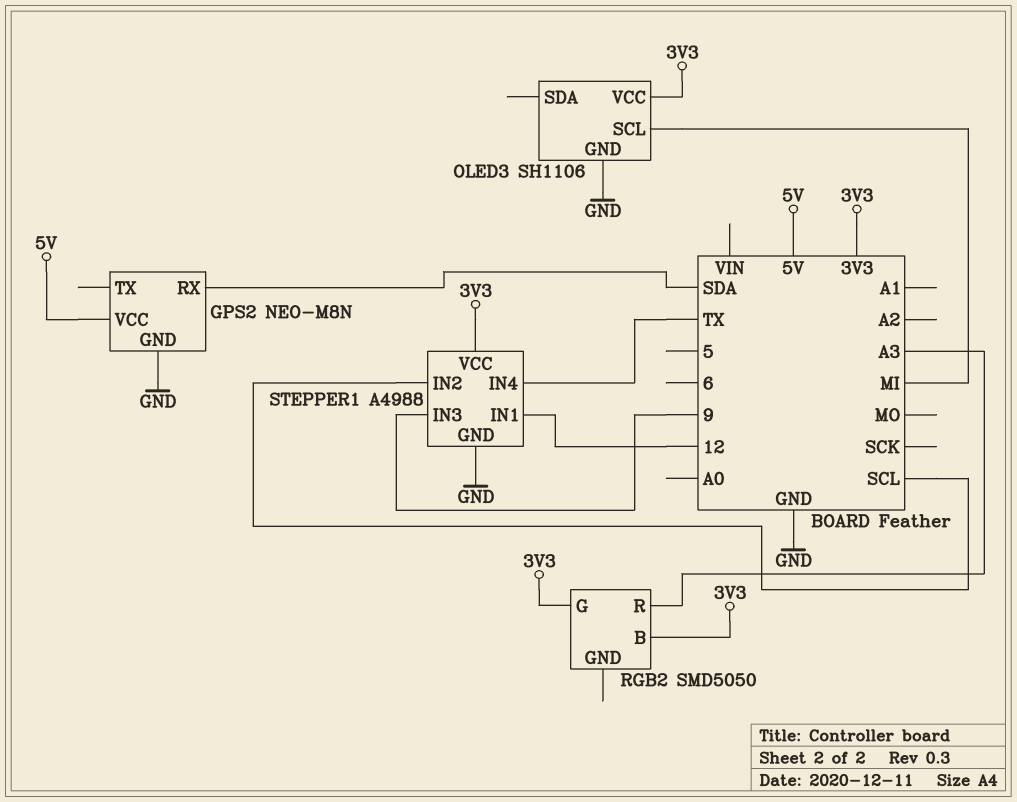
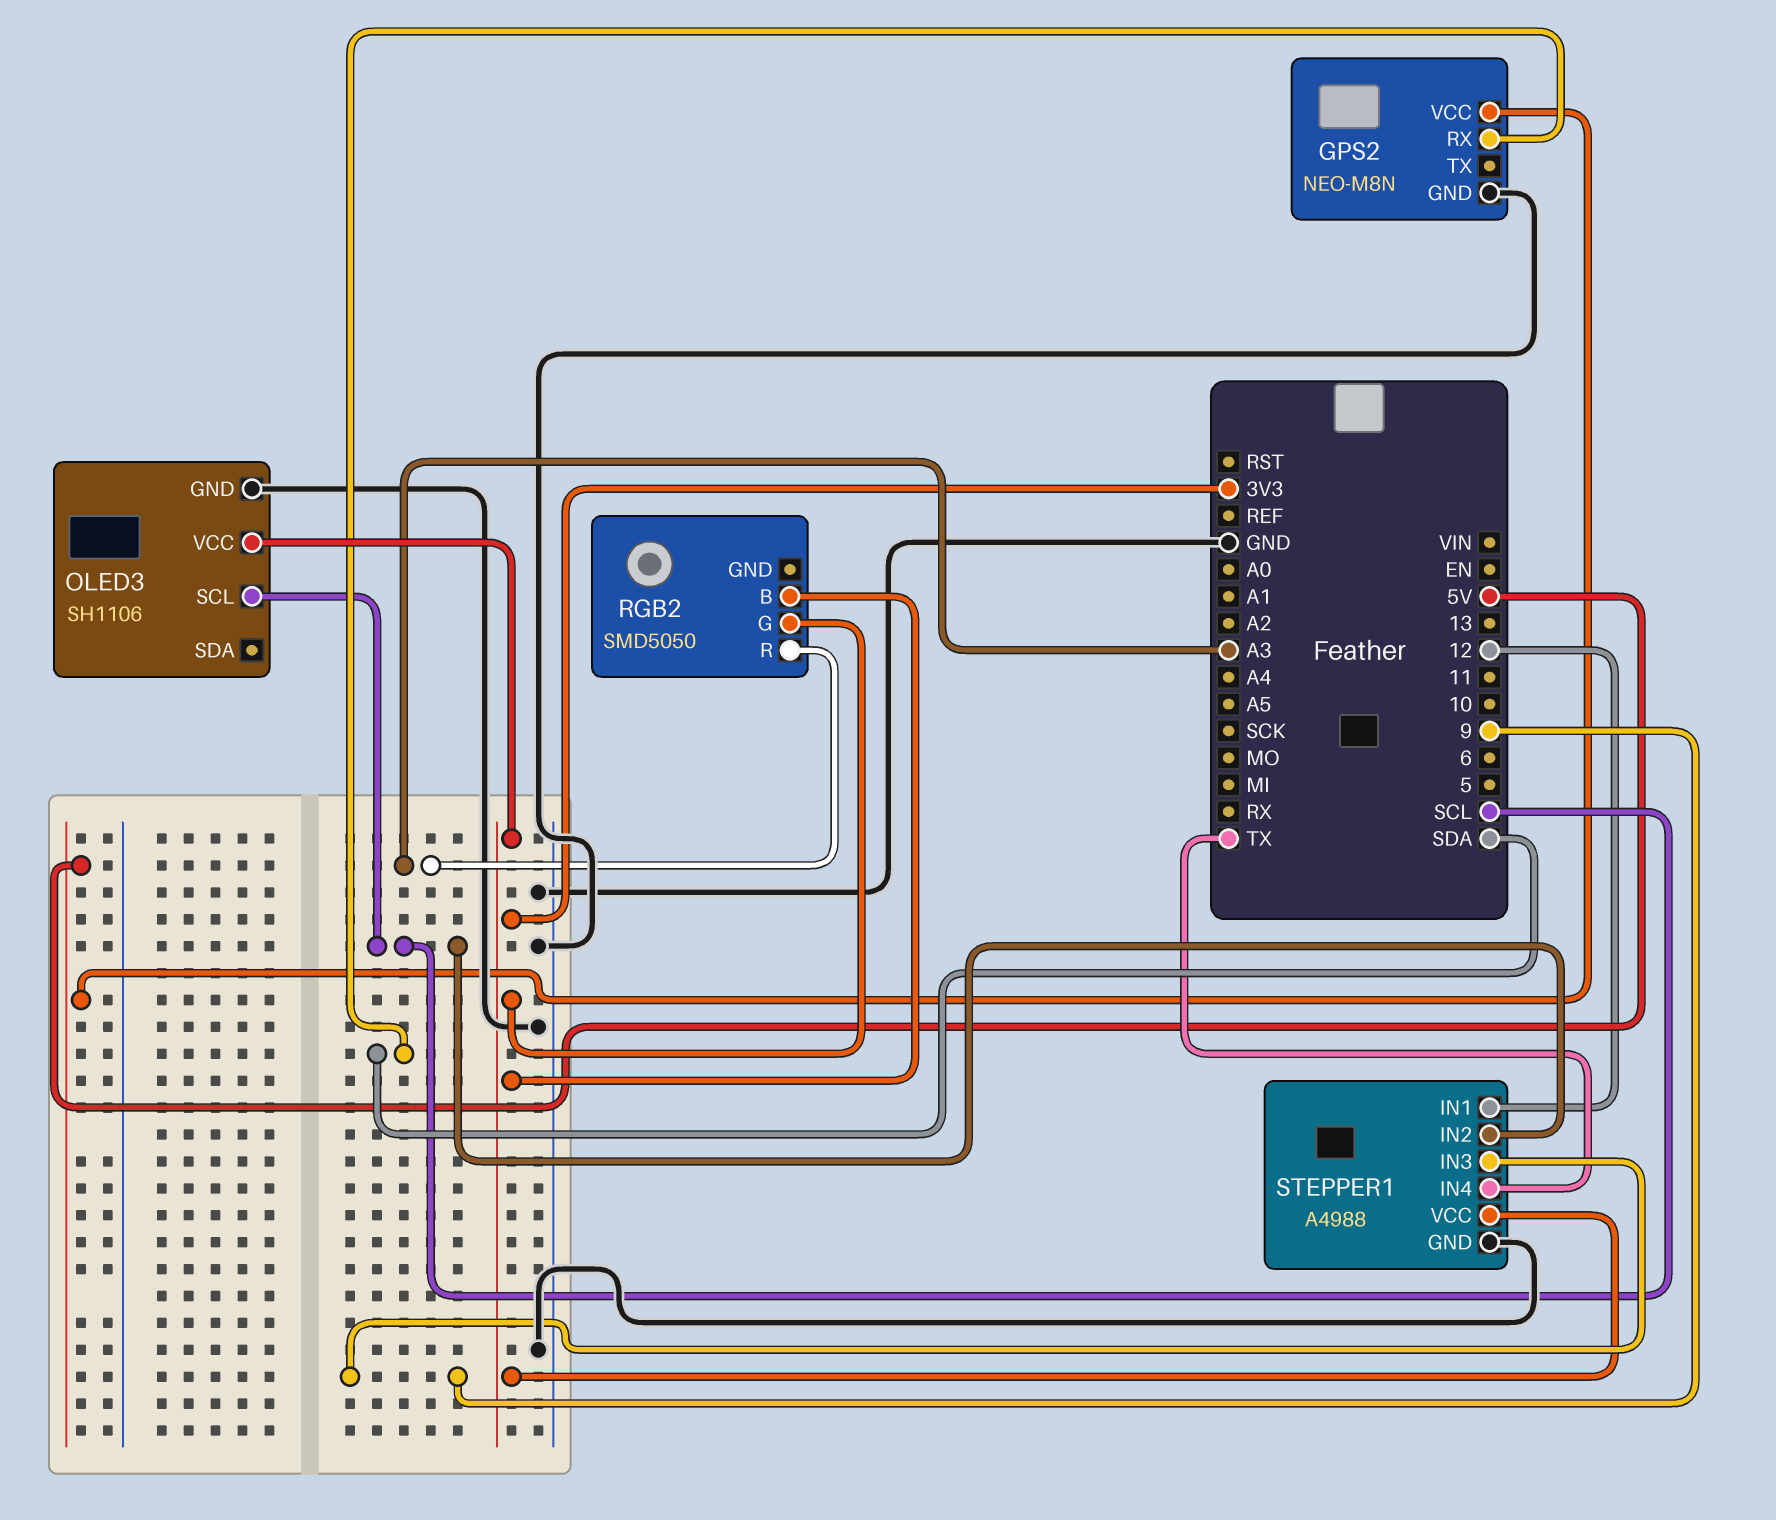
OLED3 pin SCL: MI -> SCL

